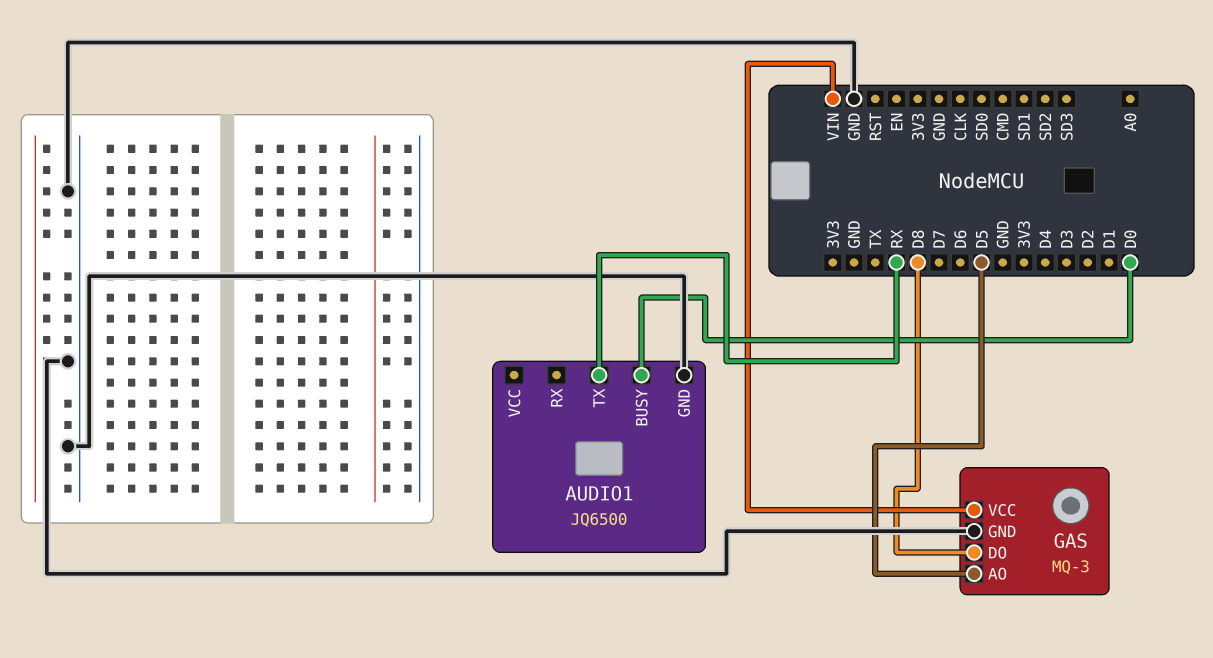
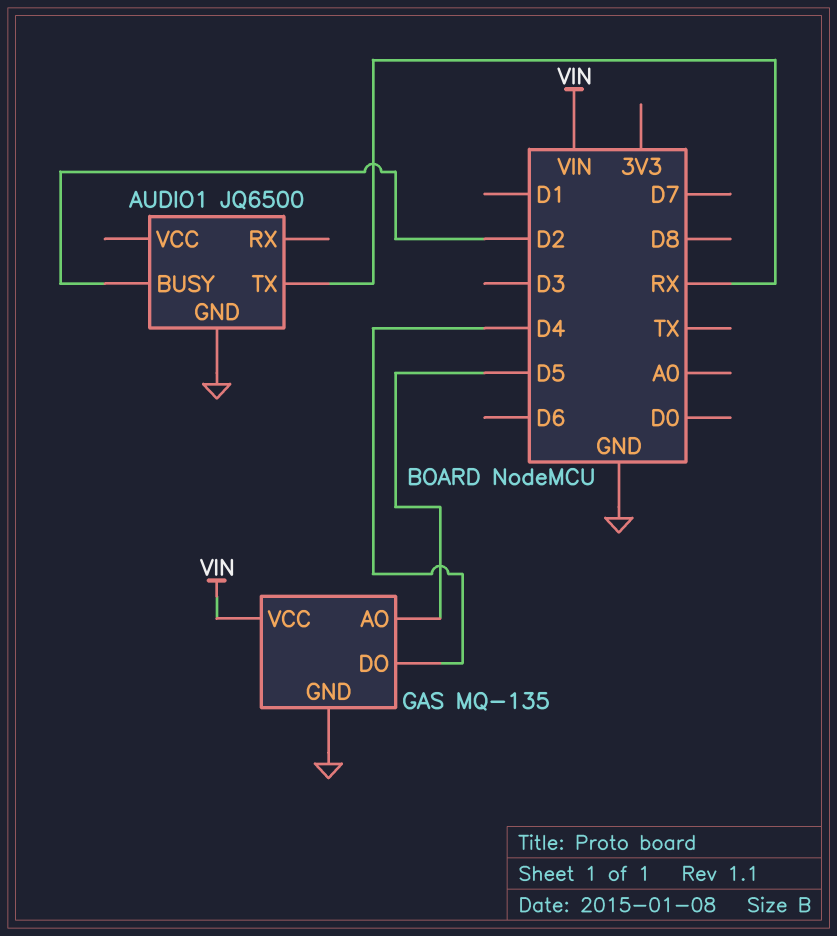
AUDIO1 pin BUSY: D0 -> D2
GAS: MQ-3 -> MQ-135
GAS pin DO: D8 -> D4

